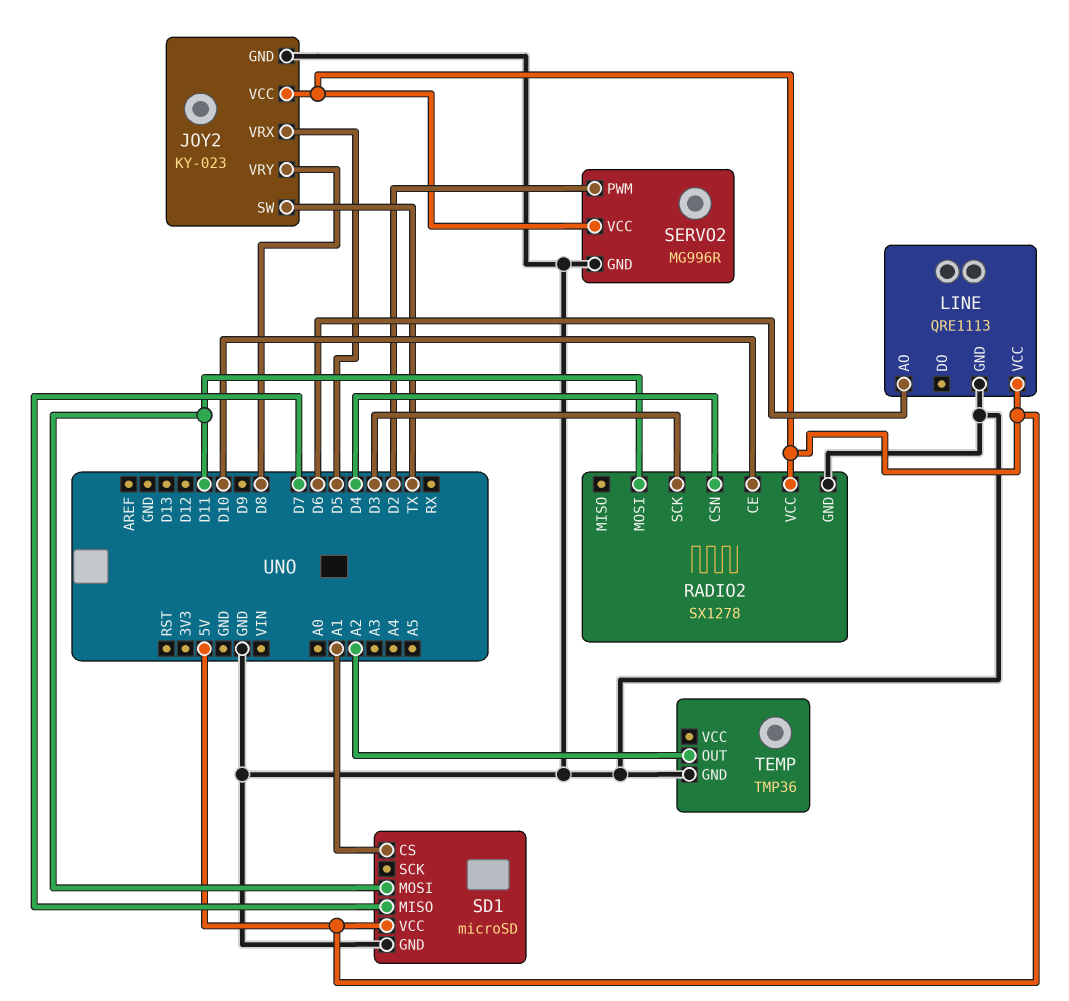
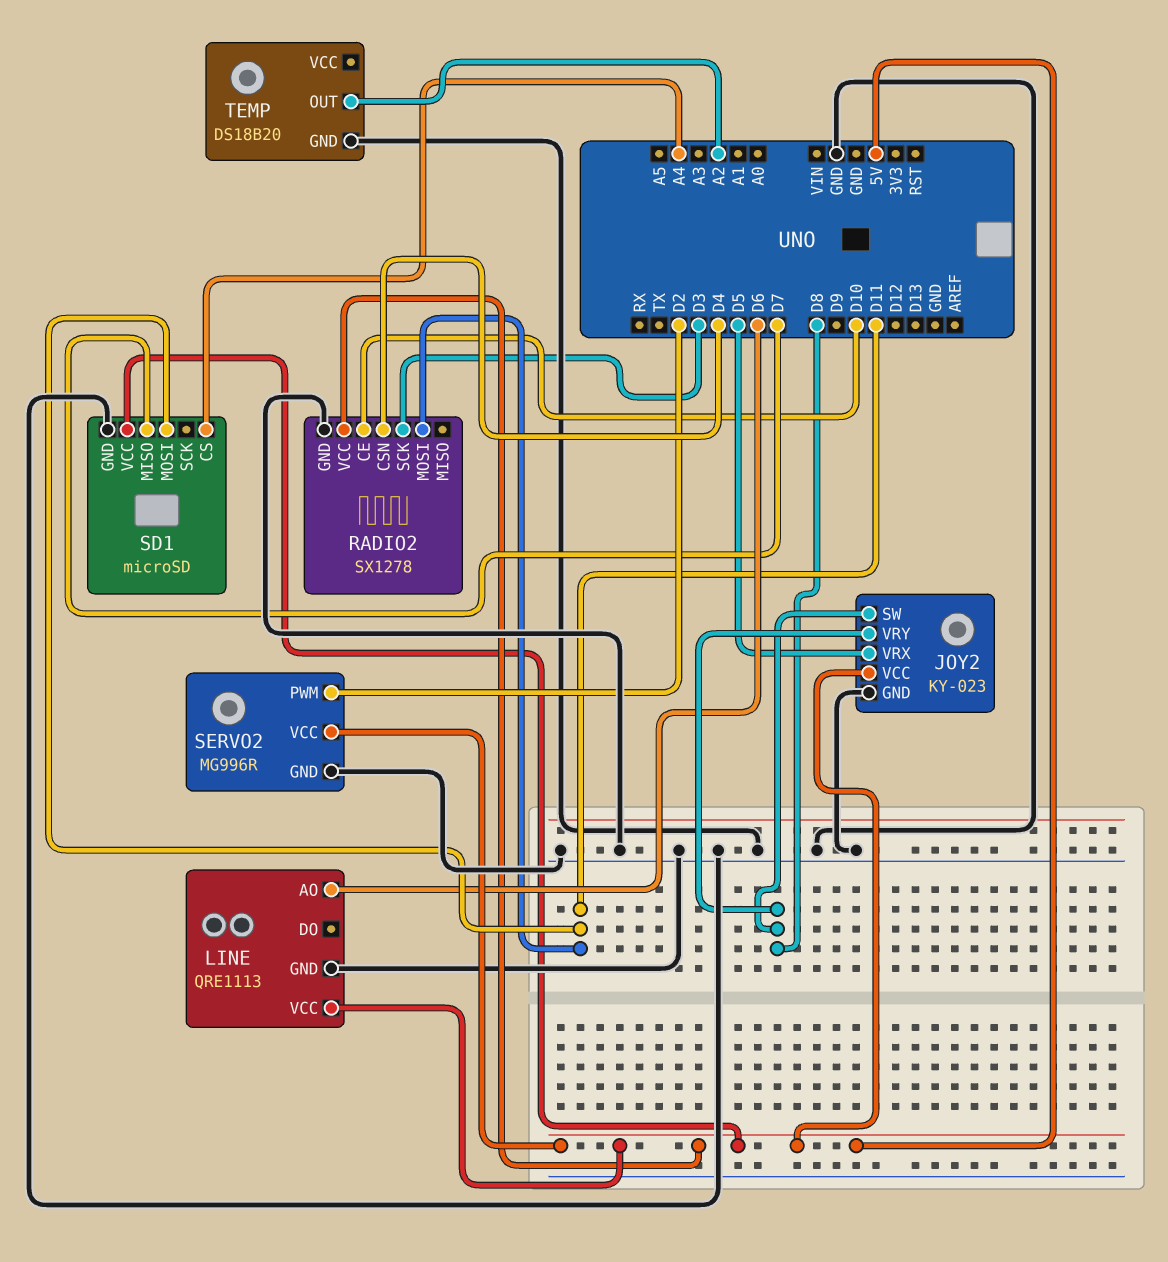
JOY2 pin SW: TX -> D8
SD1 pin CS: A1 -> A4
TEMP: TMP36 -> DS18B20

